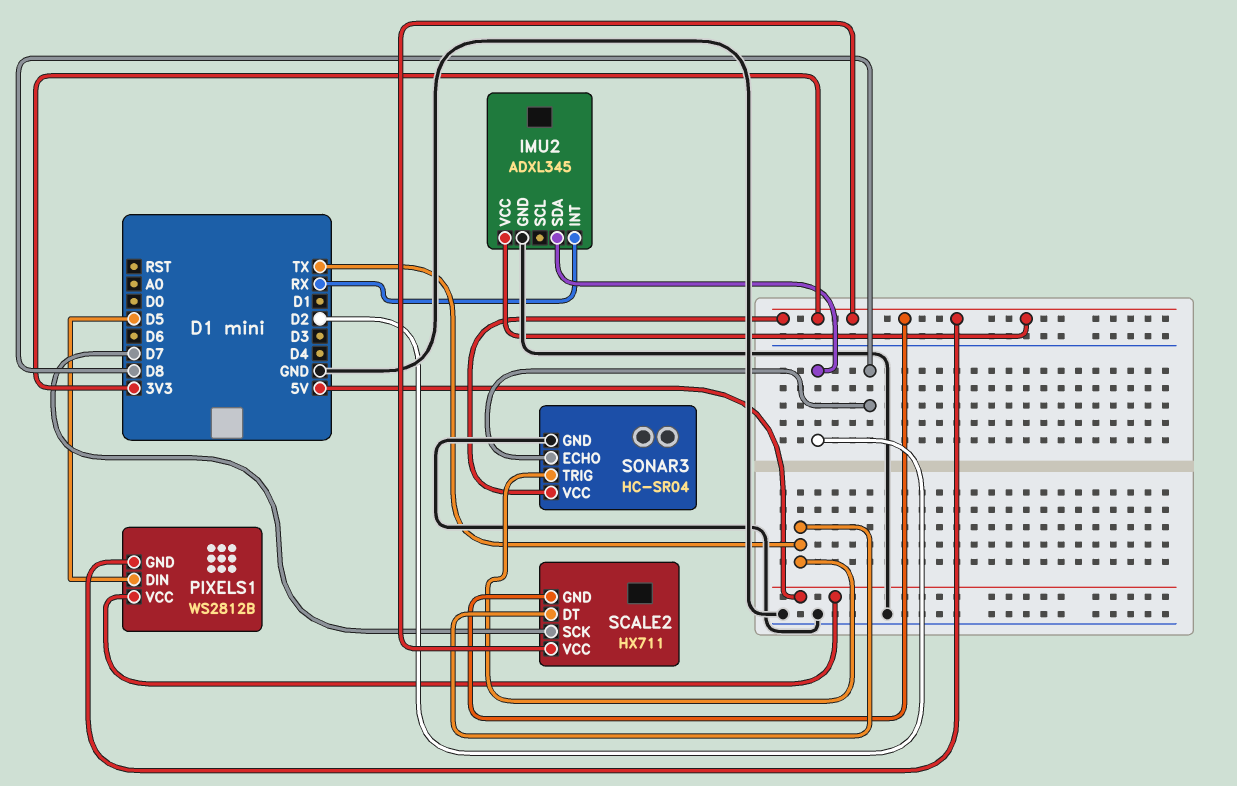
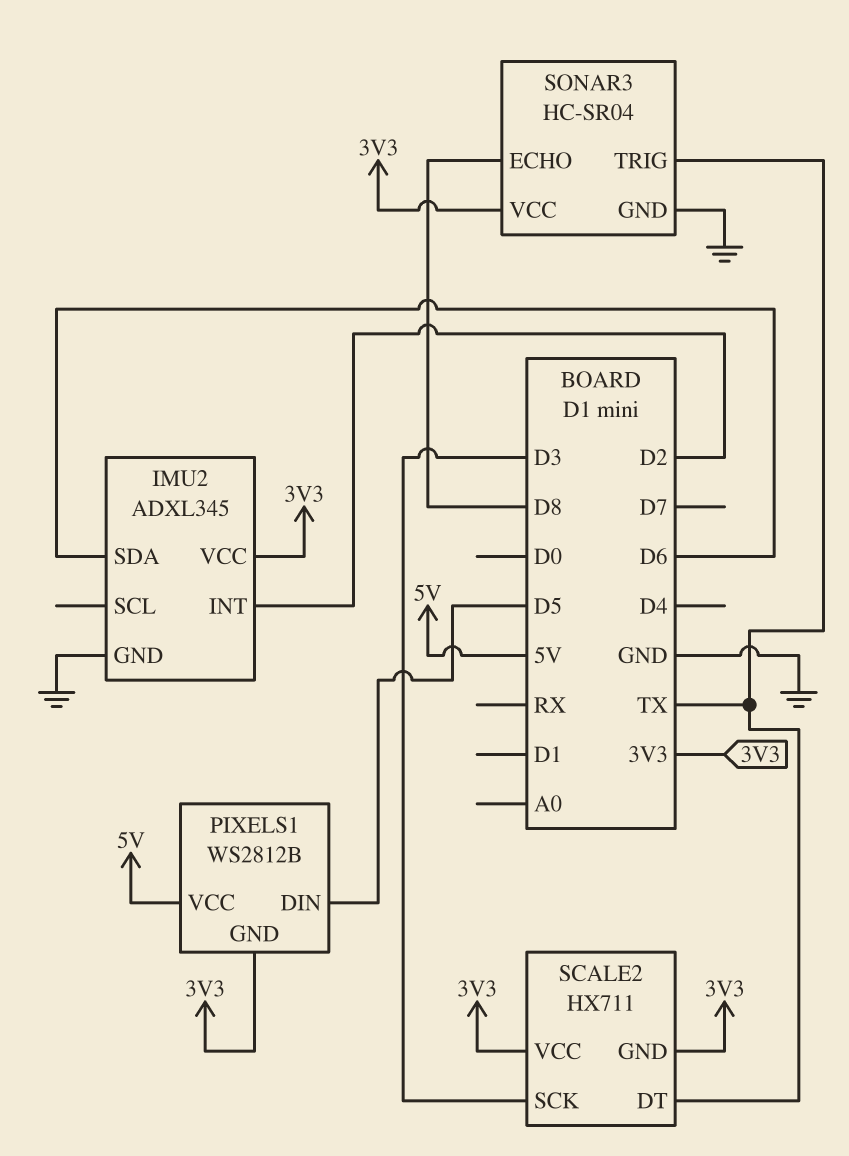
IMU2 pin INT: RX -> D2
IMU2 pin SDA: D2 -> D6
SCALE2 pin SCK: D7 -> D3

